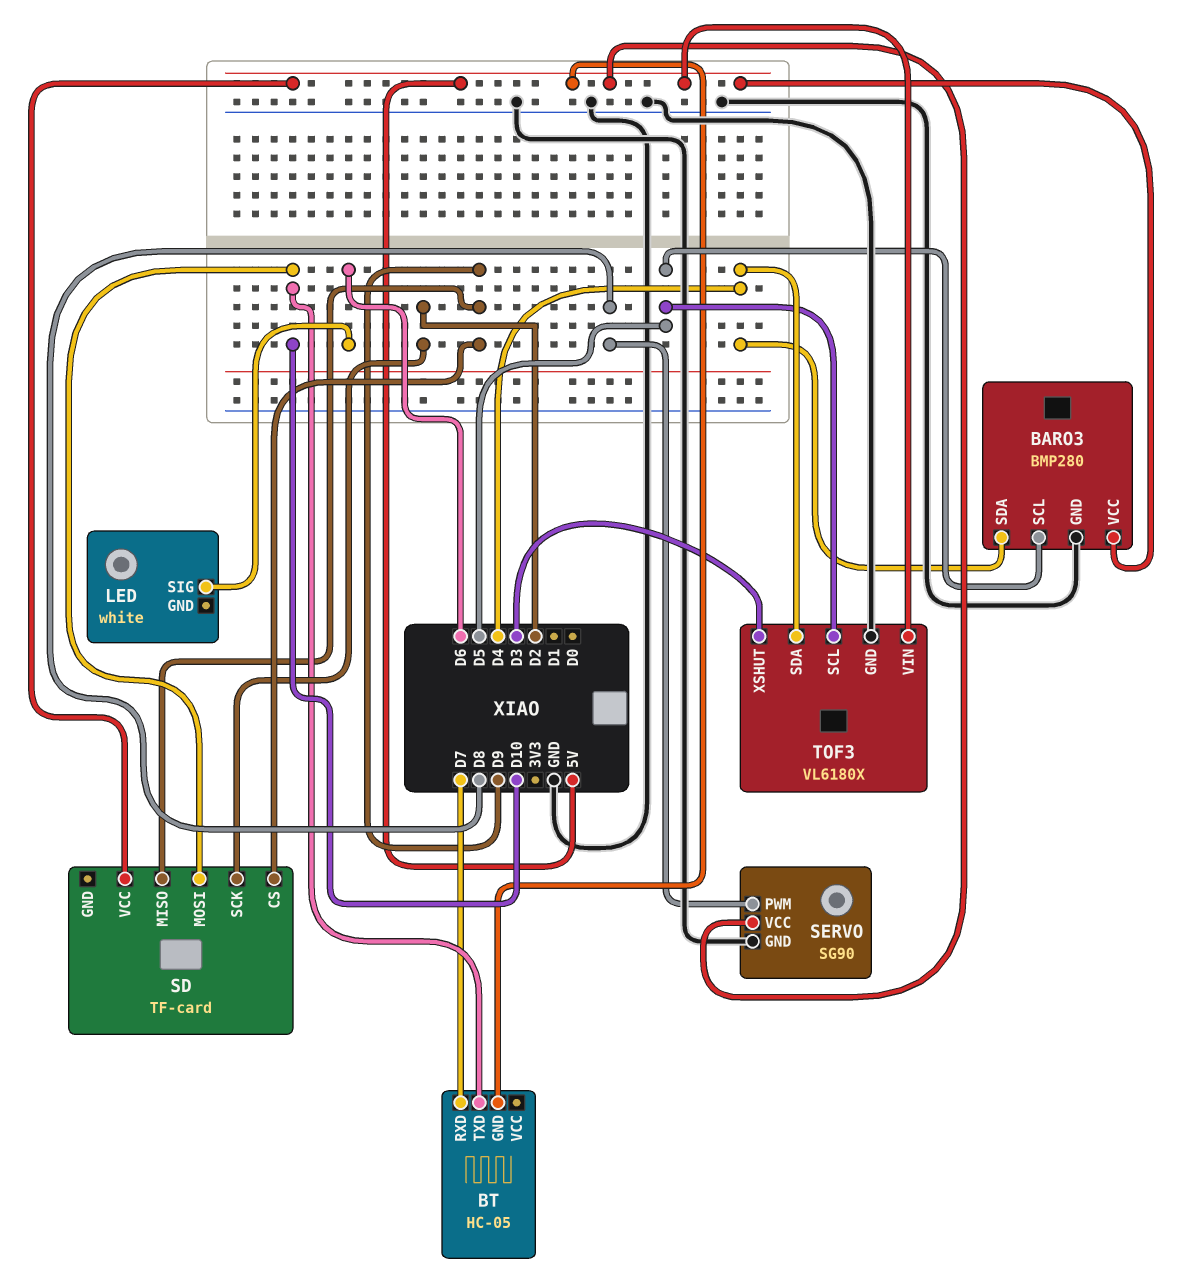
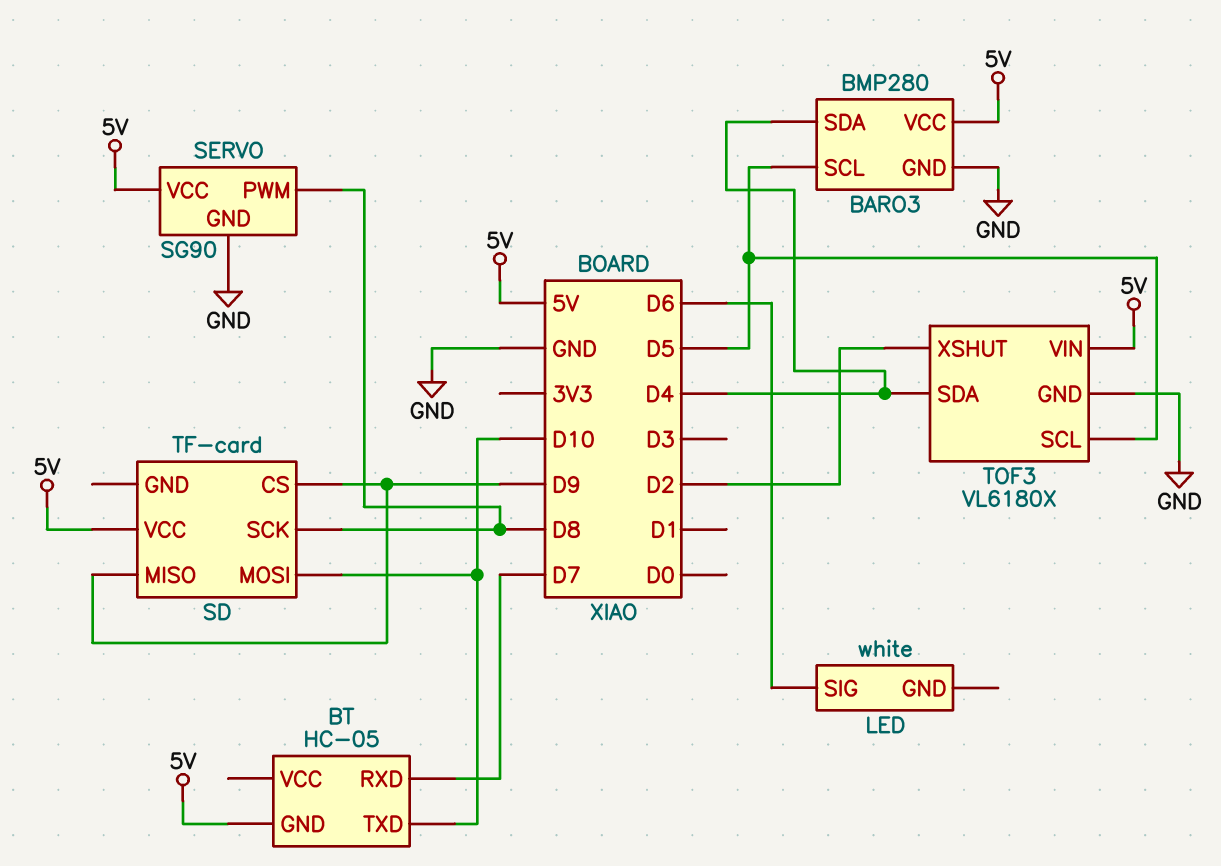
SD pin SCK: D2 -> D8
TOF3 pin XSHUT: D3 -> D2

